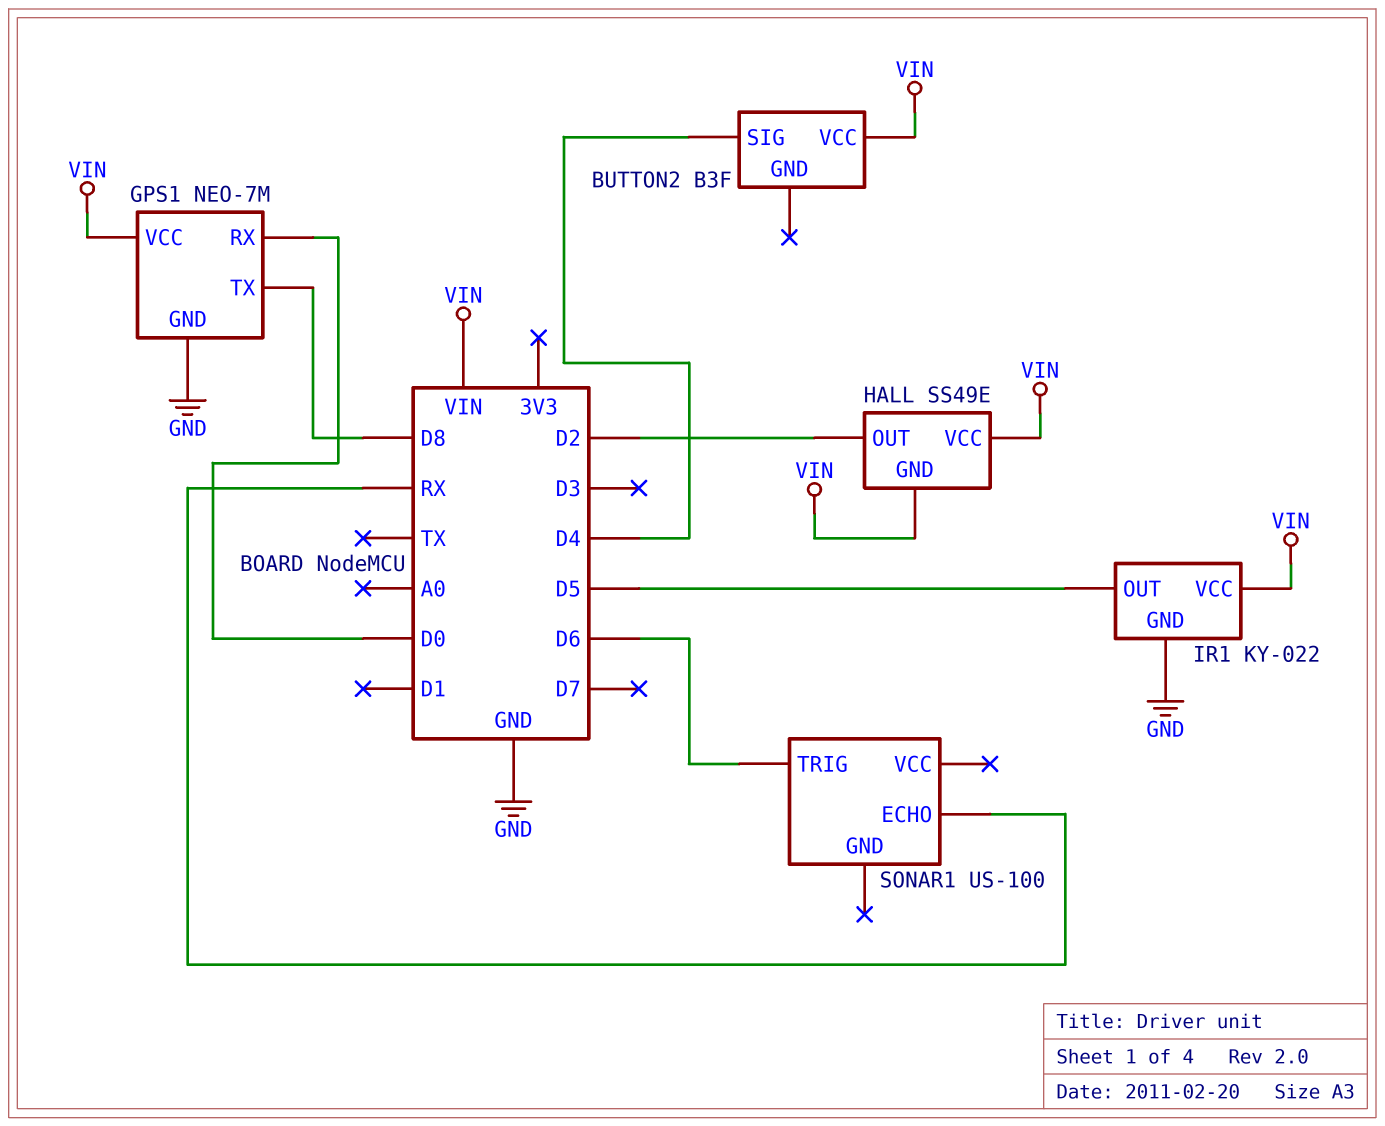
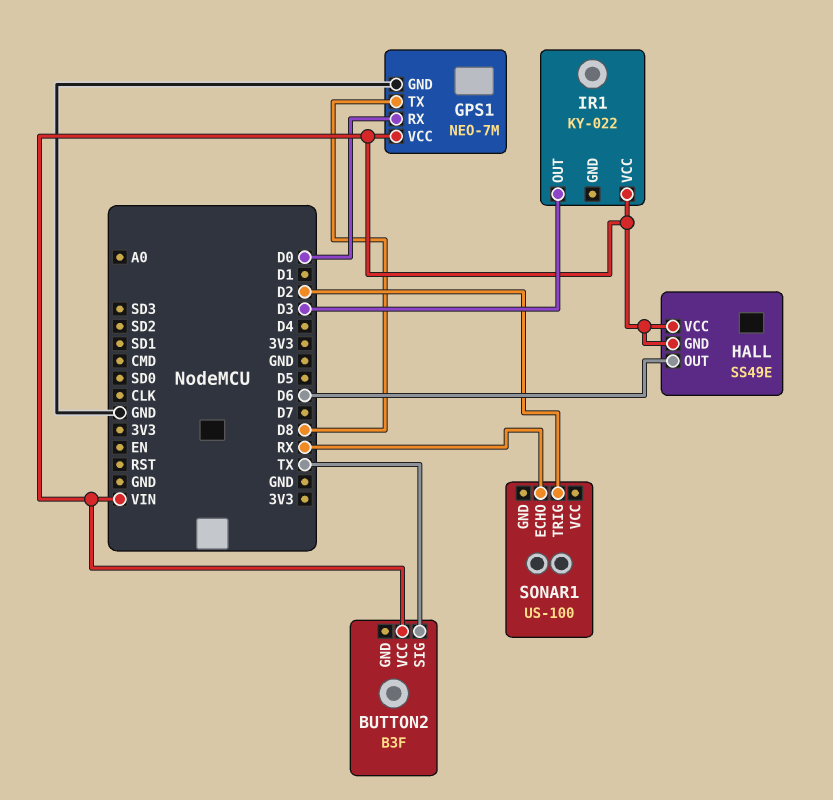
BUTTON2 pin SIG: D4 -> TX
HALL pin OUT: D2 -> D6
IR1 pin GND: GND -> none
IR1 pin OUT: D5 -> D3
SONAR1 pin TRIG: D6 -> D2

